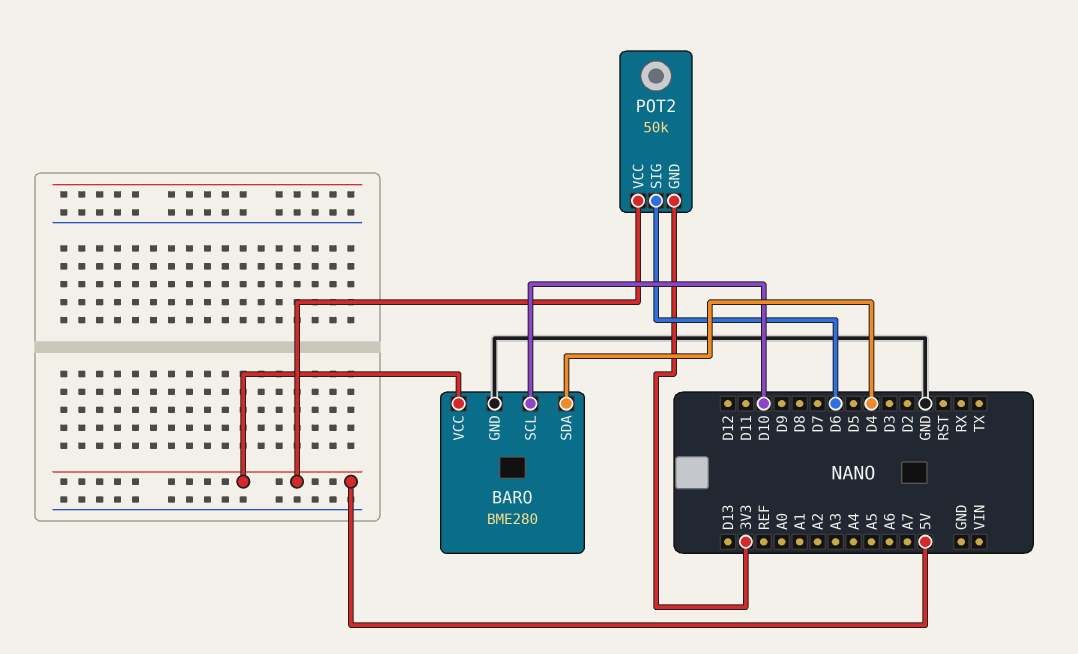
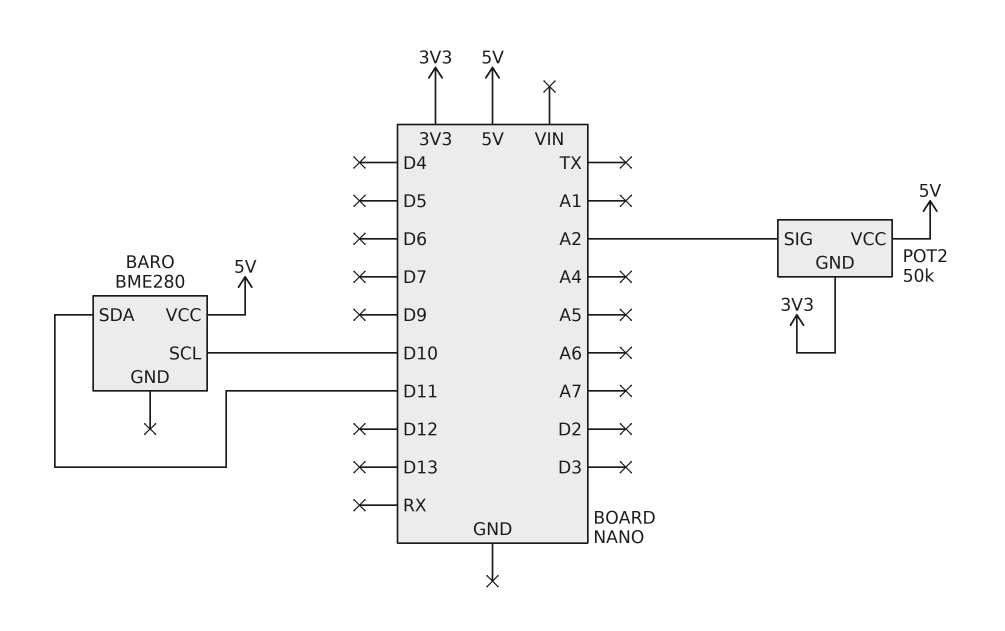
BARO pin GND: GND -> none
BARO pin SDA: D4 -> D11
POT2 pin SIG: D6 -> A2

